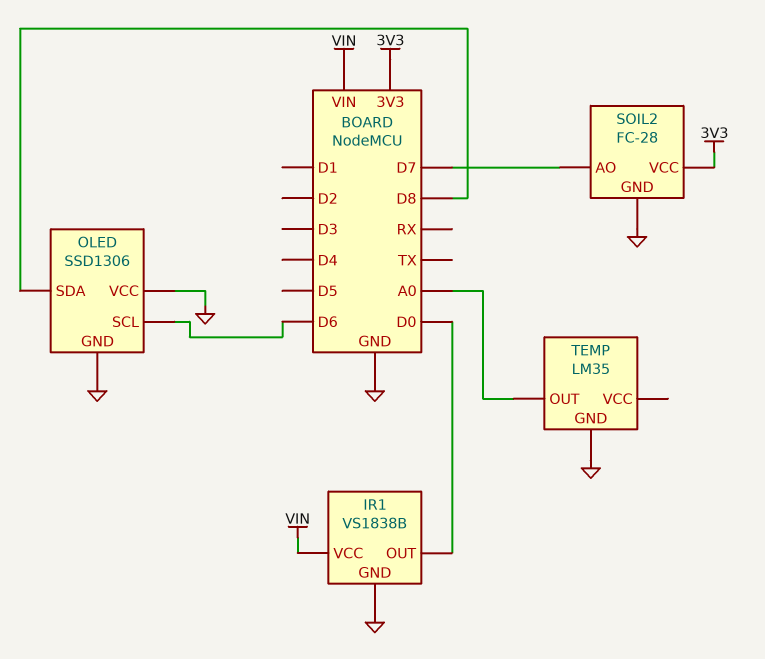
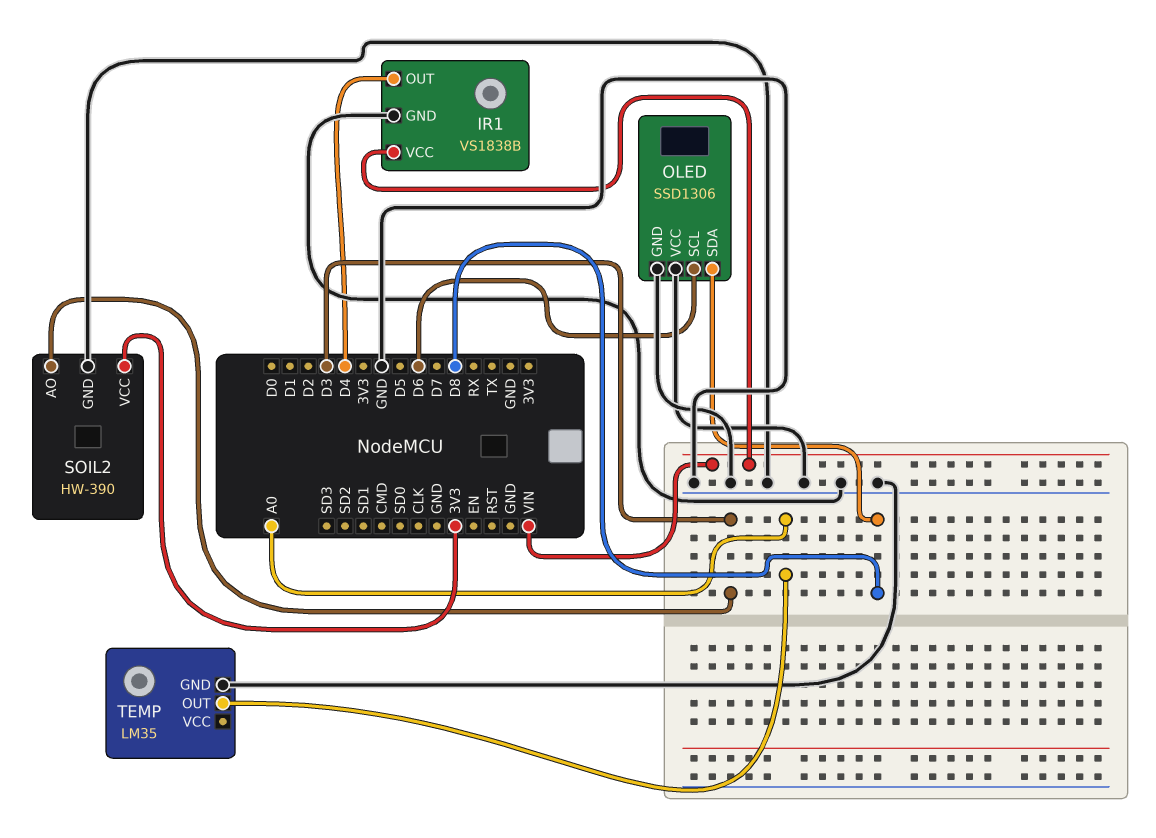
IR1 pin OUT: D0 -> D4
SOIL2: FC-28 -> HW-390
SOIL2 pin AO: D7 -> D3

